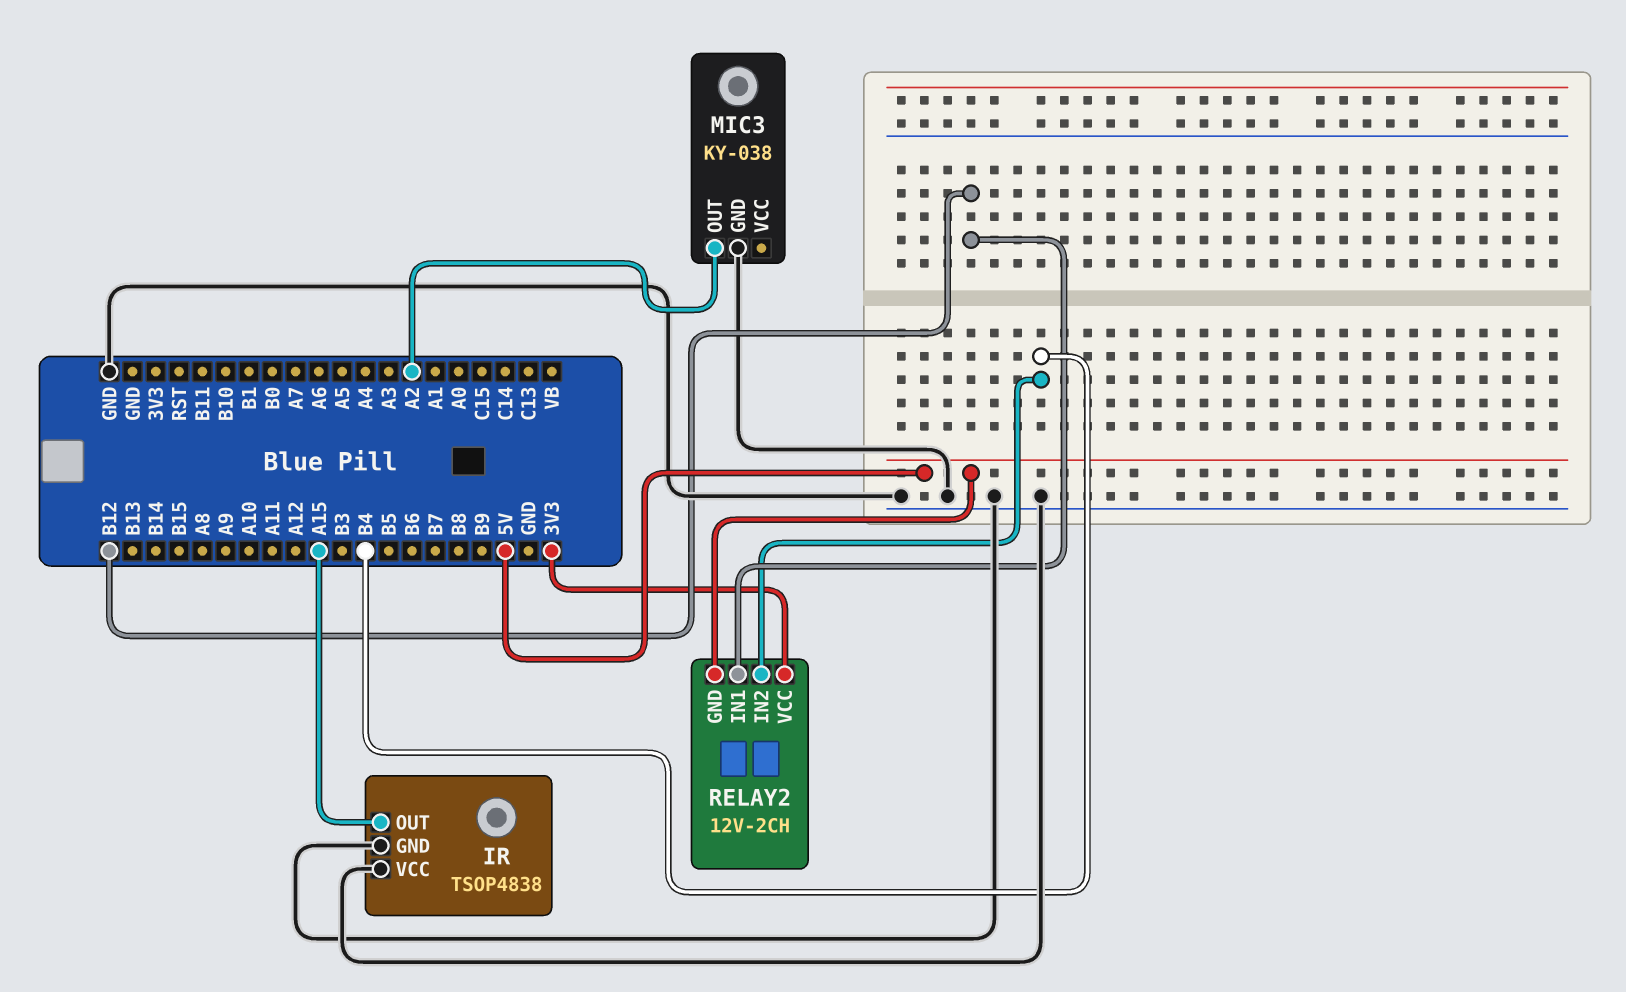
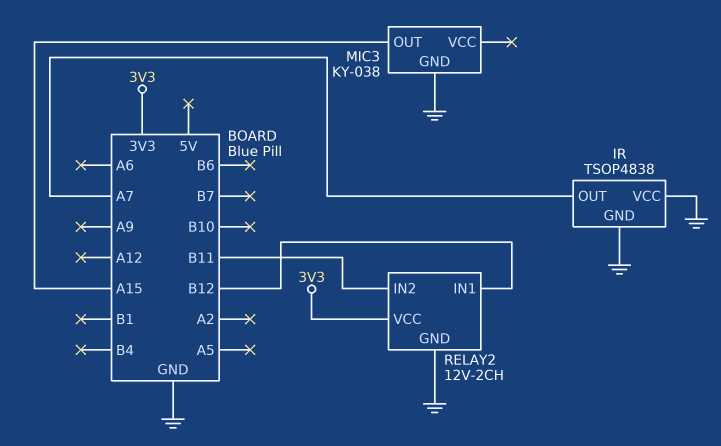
IR pin OUT: A15 -> A7
MIC3 pin OUT: A2 -> A15
RELAY2 pin GND: 5V -> GND
RELAY2 pin IN2: B4 -> B11

